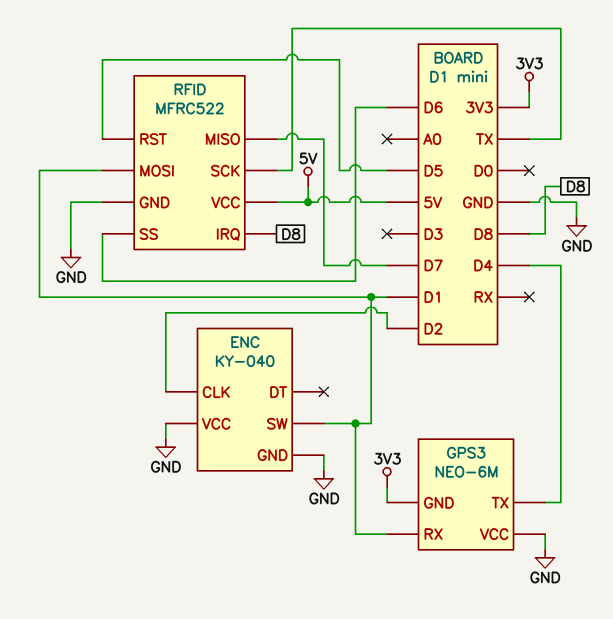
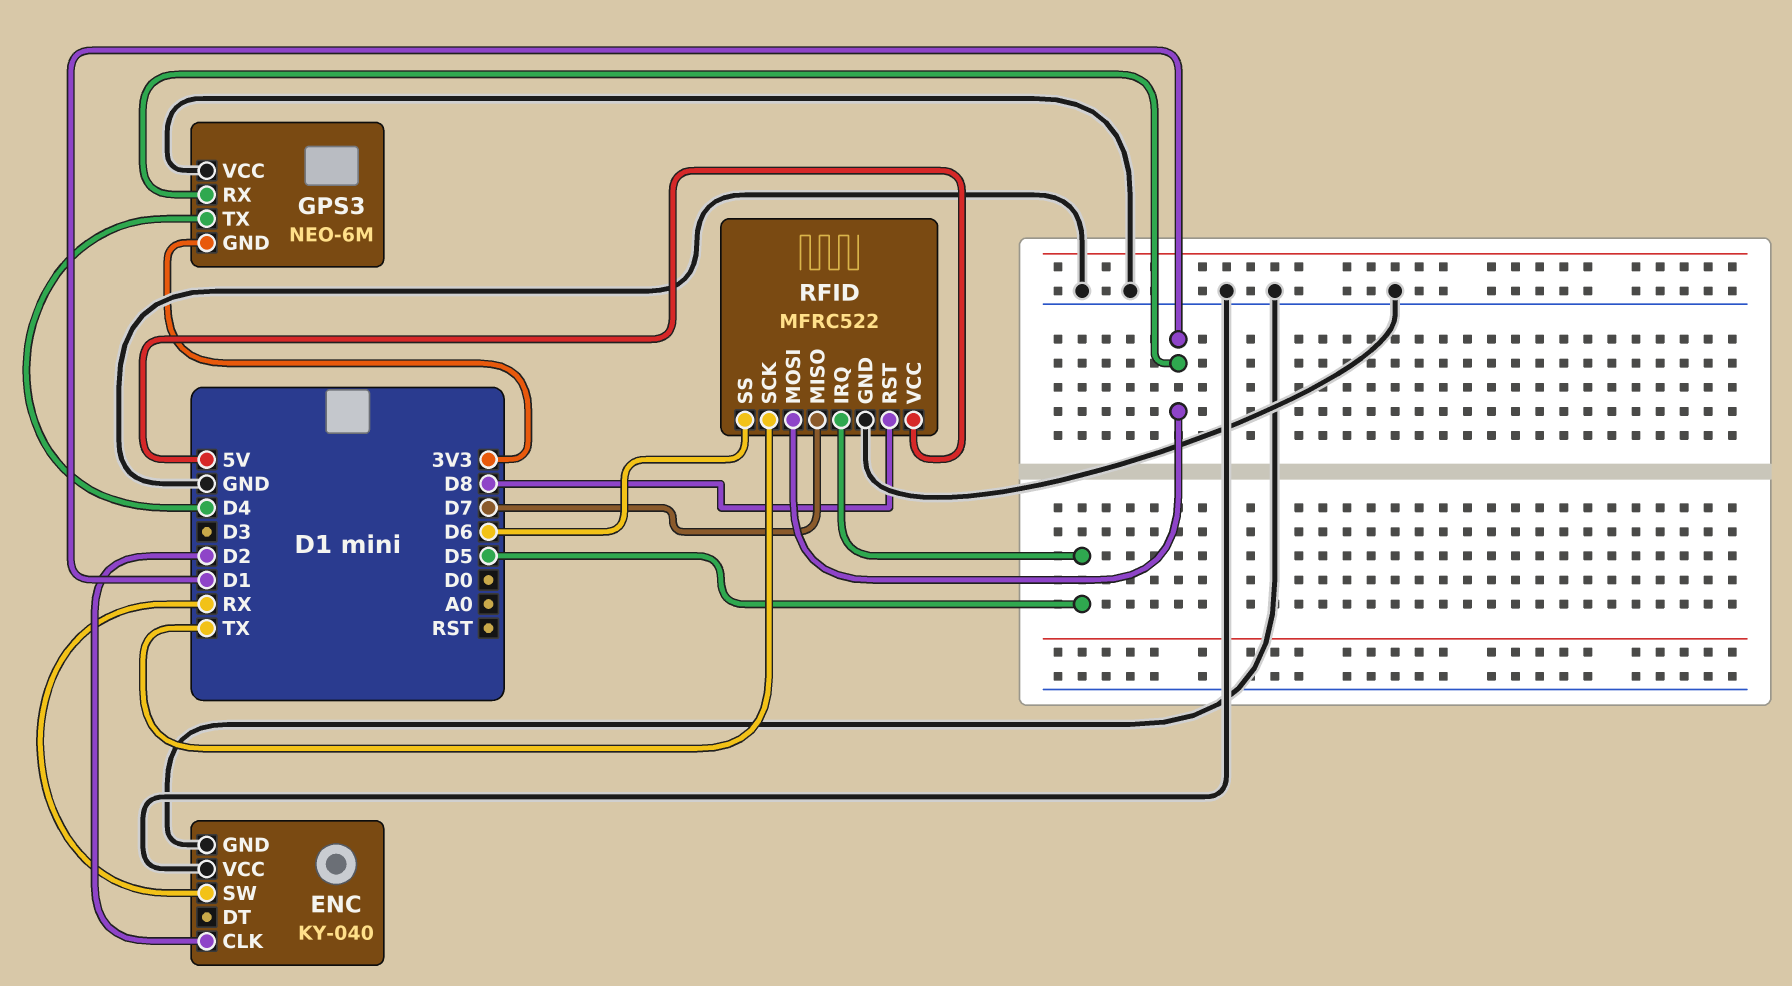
ENC pin SW: D1 -> RX
RFID pin IRQ: D8 -> D5
RFID pin RST: D5 -> D8

